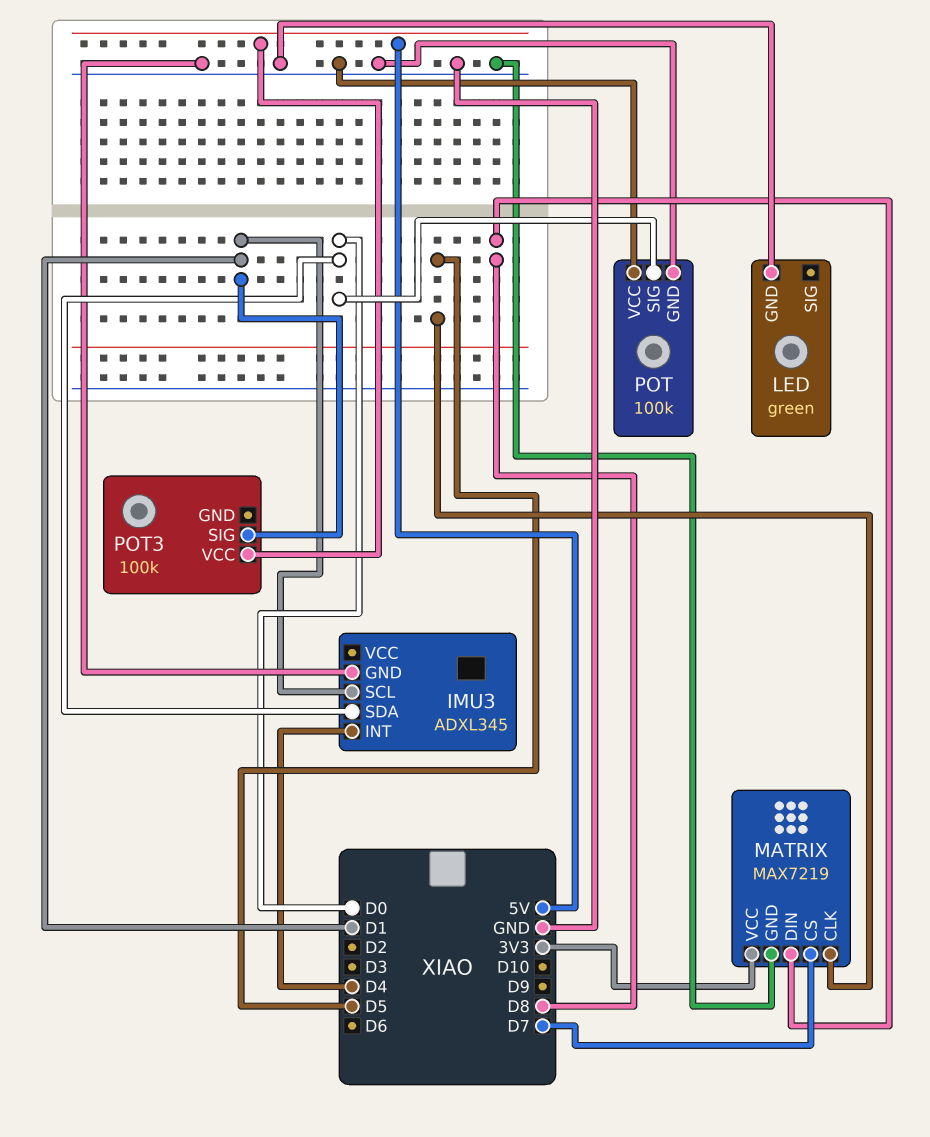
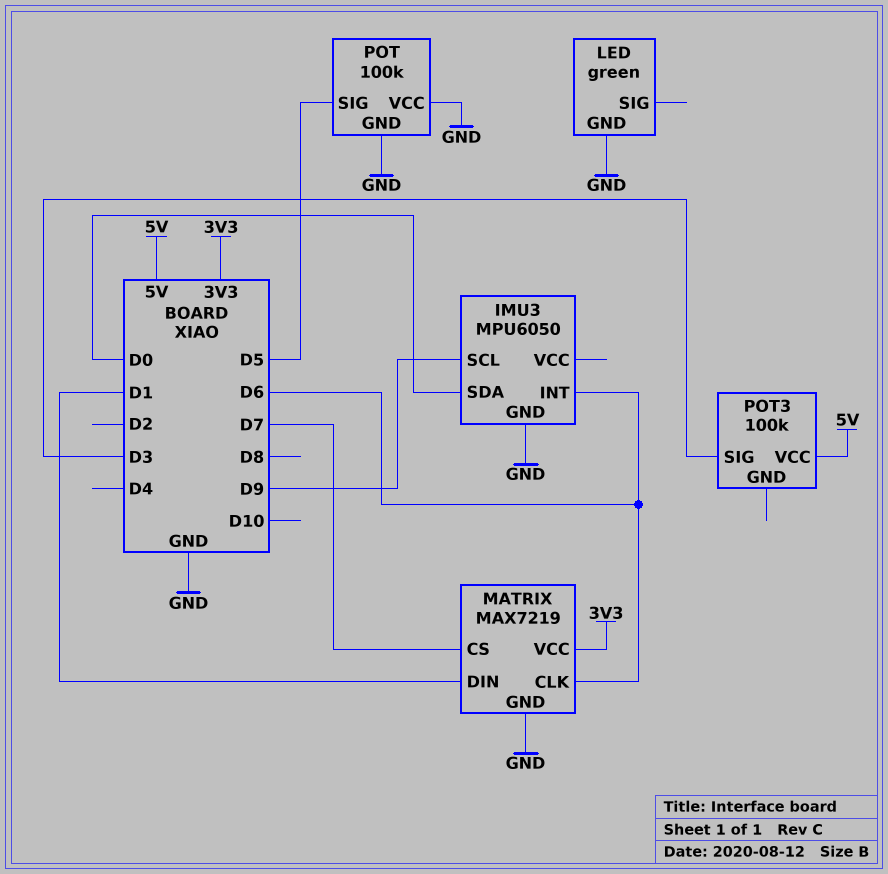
IMU3: ADXL345 -> MPU6050
IMU3 pin INT: D4 -> D6
IMU3 pin SCL: D1 -> D9
MATRIX pin CLK: D5 -> D6
MATRIX pin DIN: D8 -> D1
POT pin SIG: D0 -> D5
POT3 pin SIG: D1 -> D3

